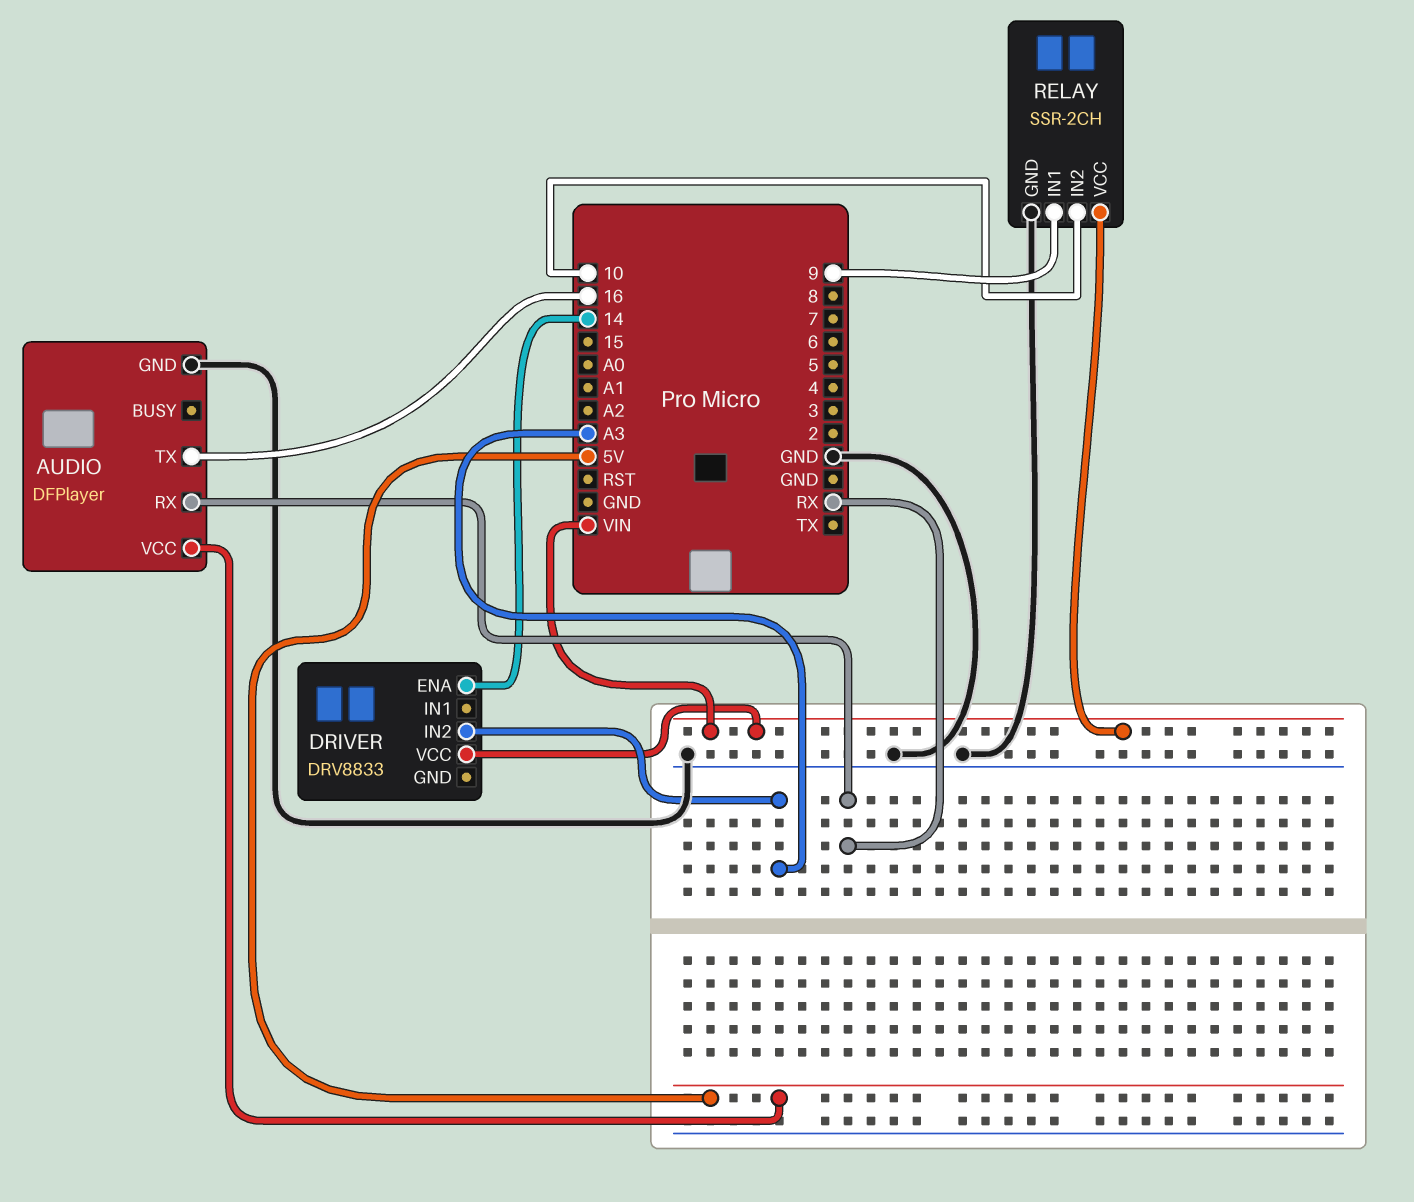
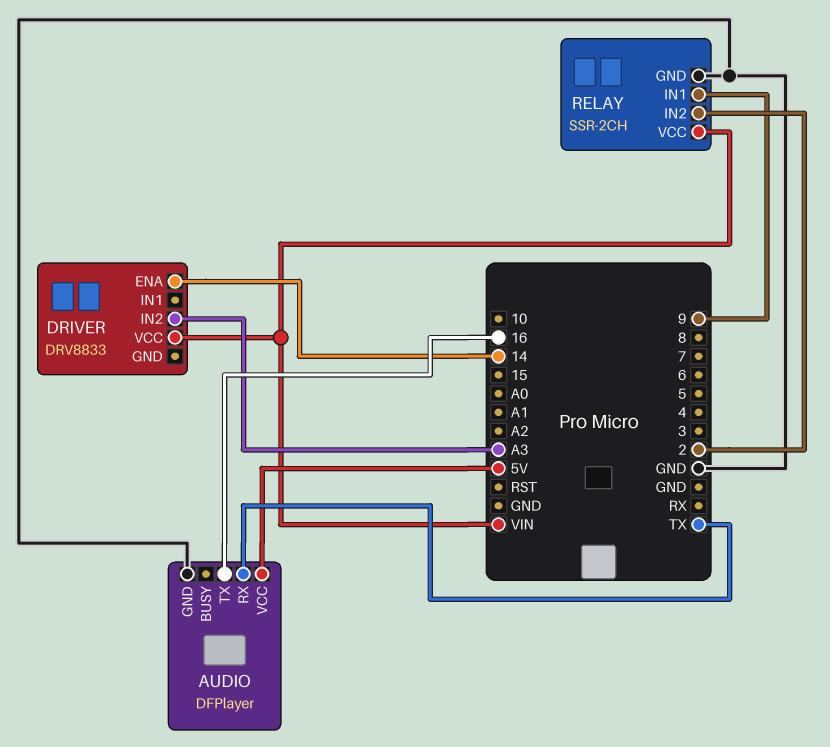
AUDIO pin RX: RX -> TX
RELAY pin IN2: 10 -> 2

